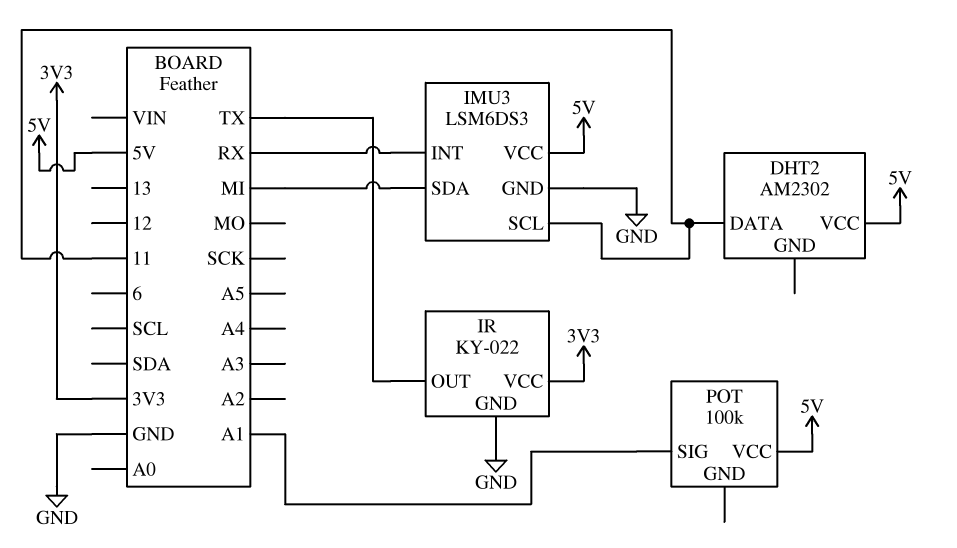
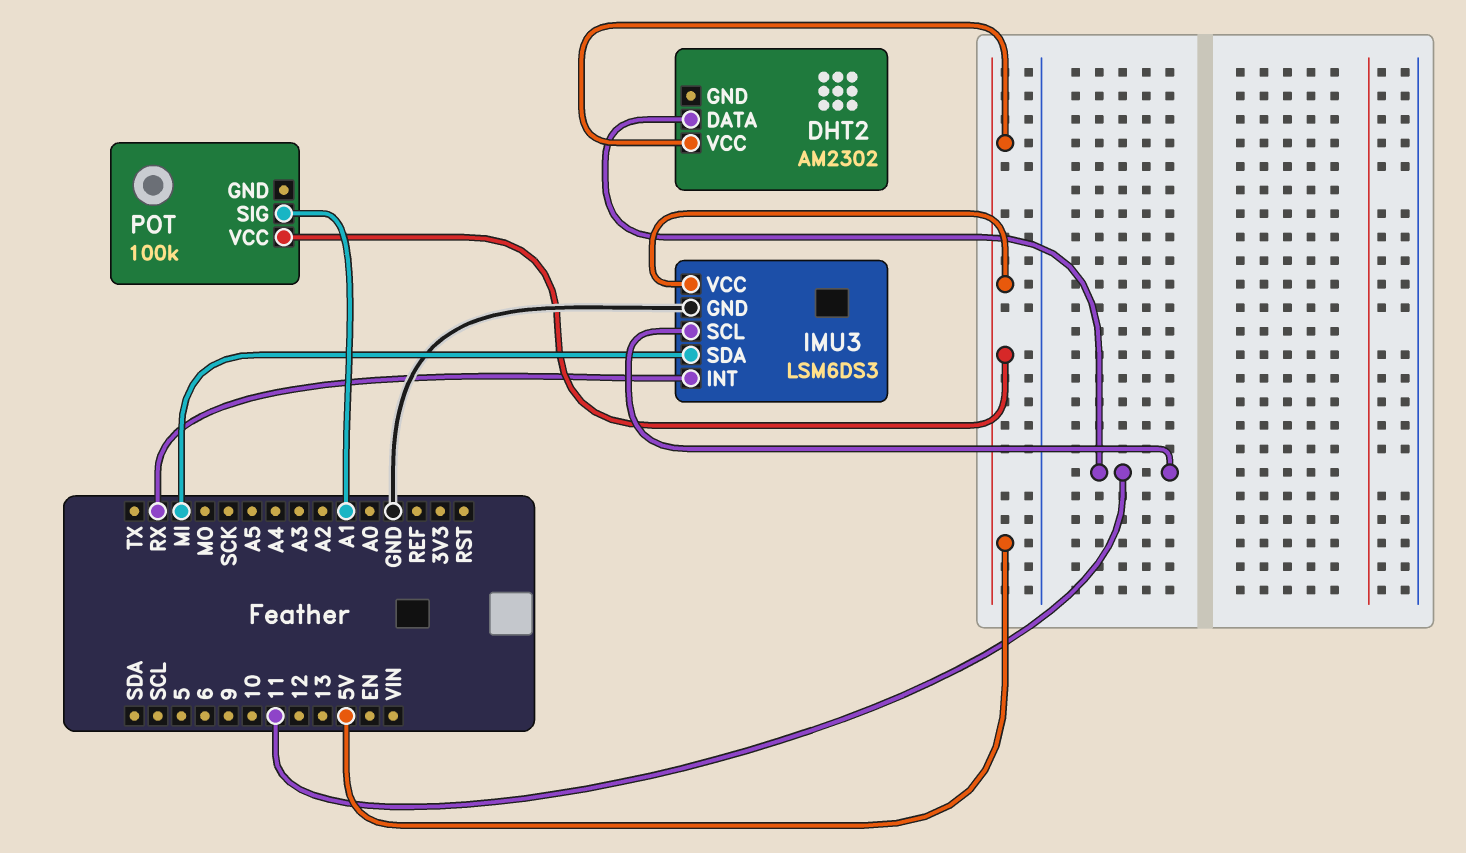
IR: KY-022 -> none
IR pin GND: GND -> none
IR pin OUT: TX -> none
IR pin VCC: 3V3 -> none

